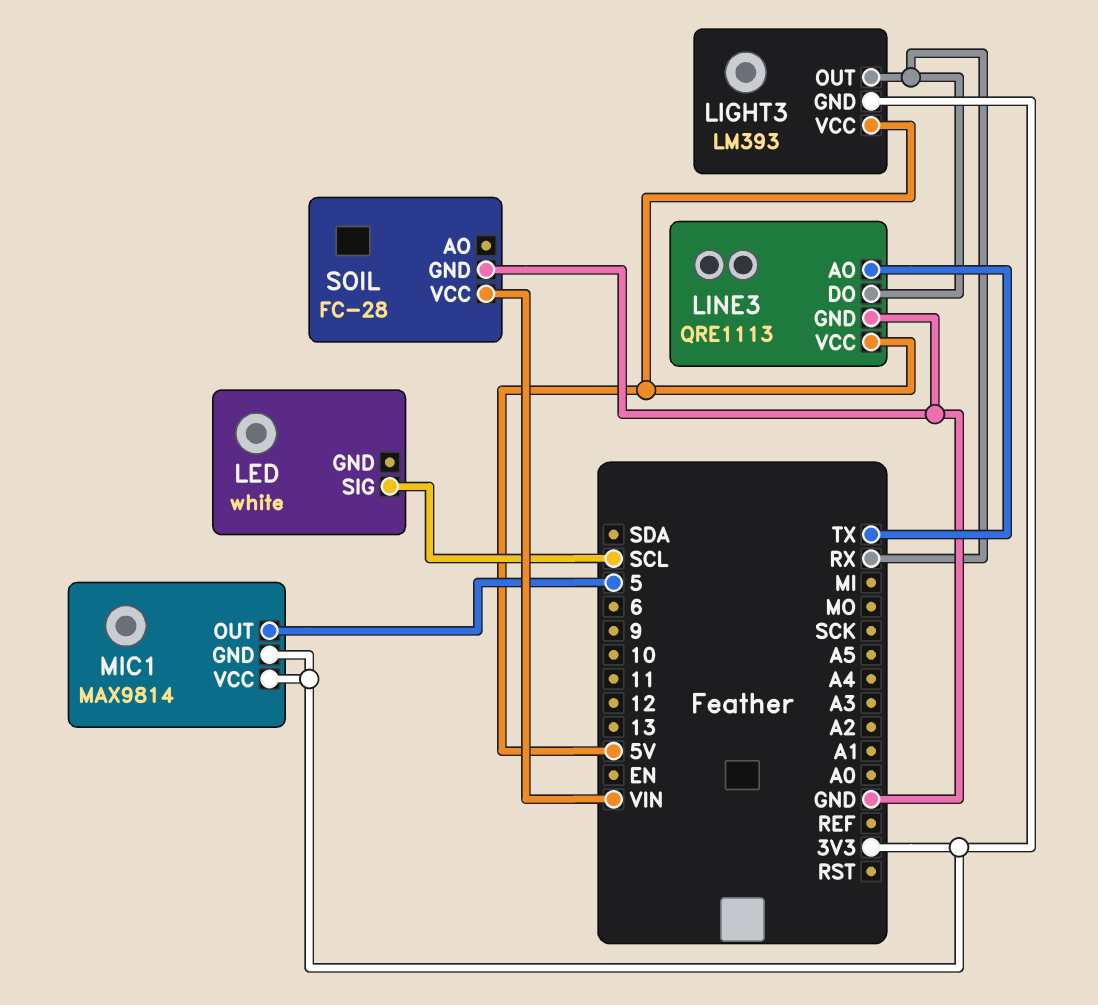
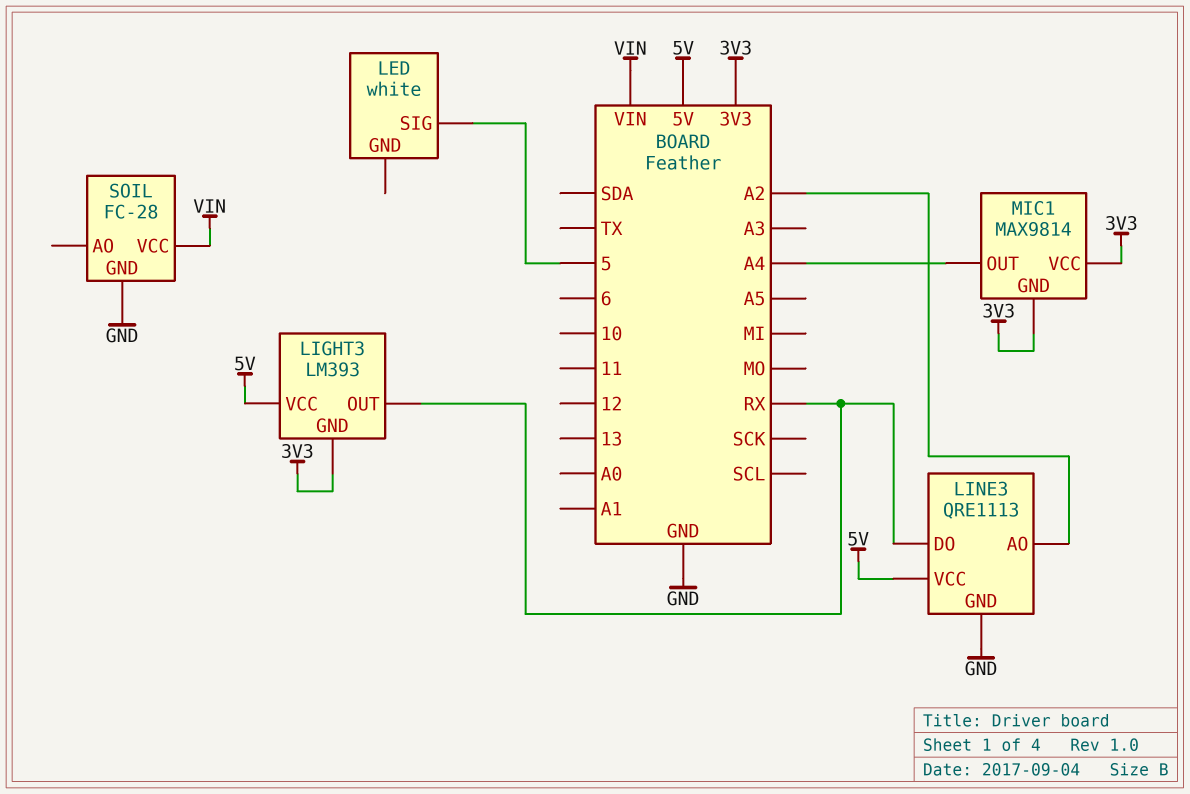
LED pin SIG: SCL -> 5
LINE3 pin AO: TX -> A2
MIC1 pin OUT: 5 -> A4

